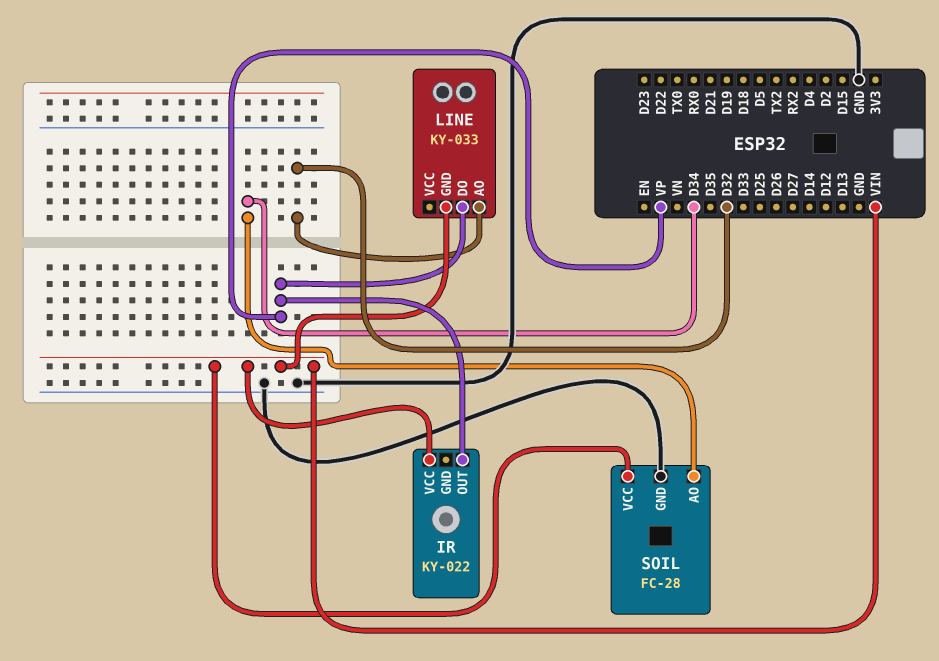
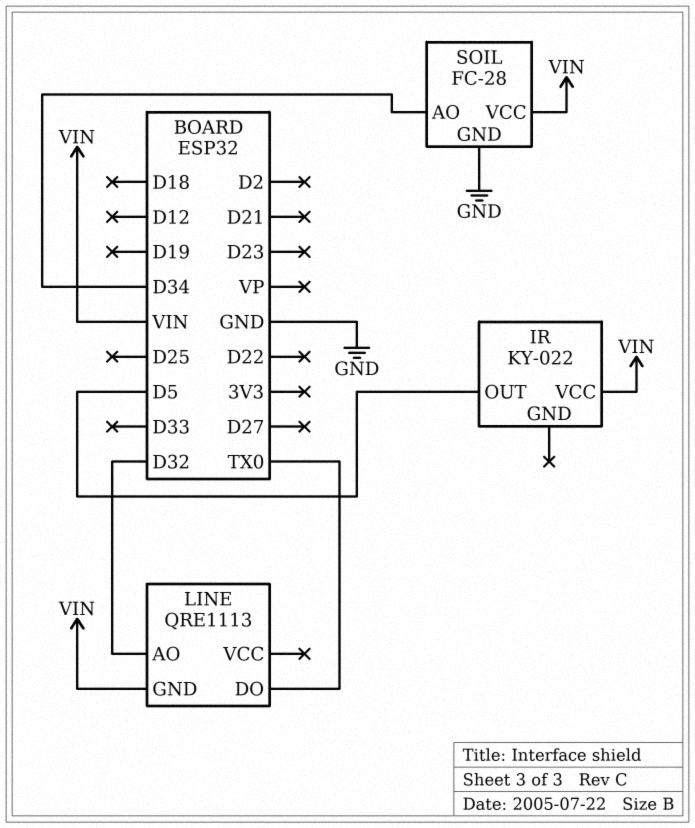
IR pin OUT: VP -> D5
LINE: KY-033 -> QRE1113
LINE pin DO: VP -> TX0

